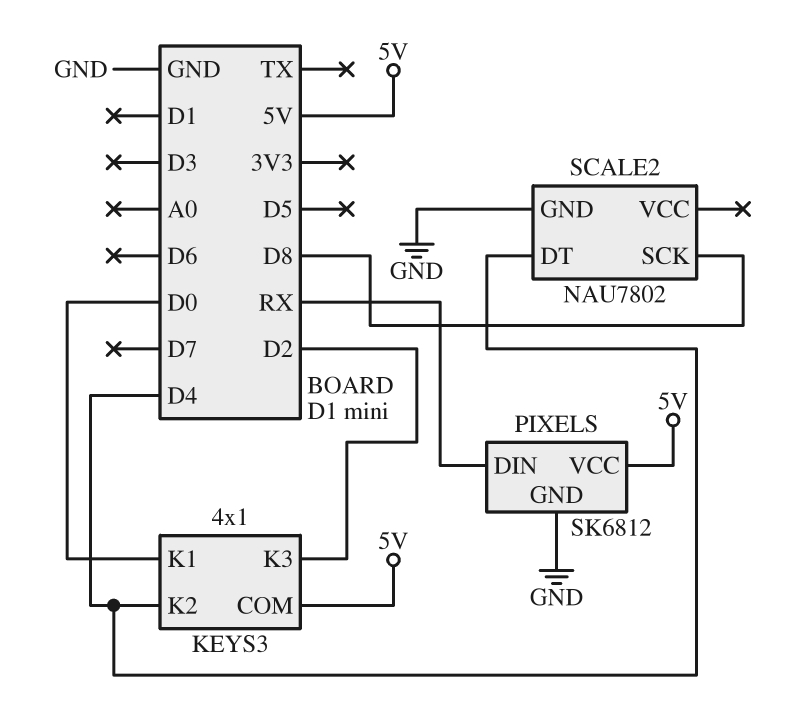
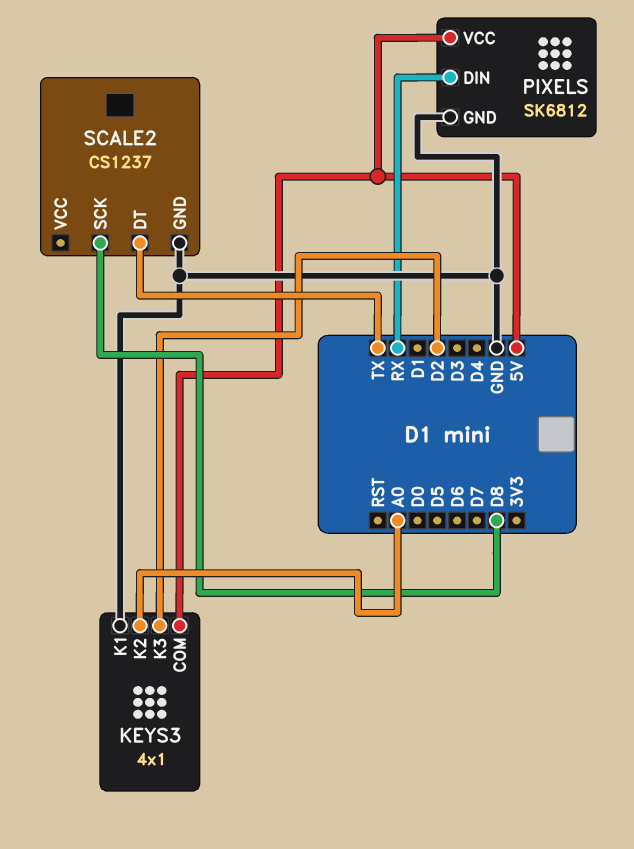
KEYS3 pin K1: D0 -> GND
KEYS3 pin K2: D4 -> A0
SCALE2: NAU7802 -> CS1237
SCALE2 pin DT: D4 -> TX

